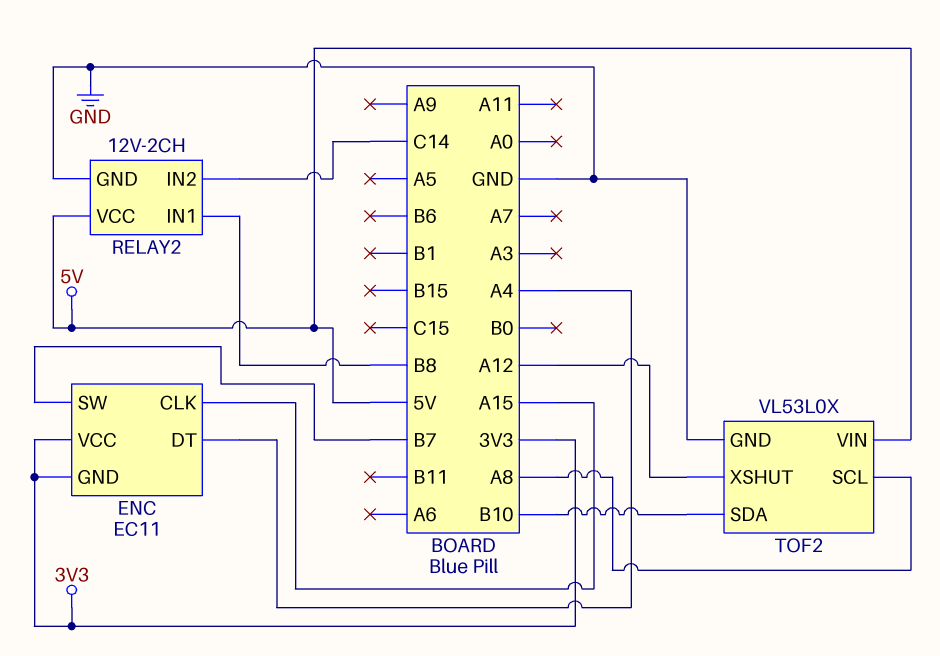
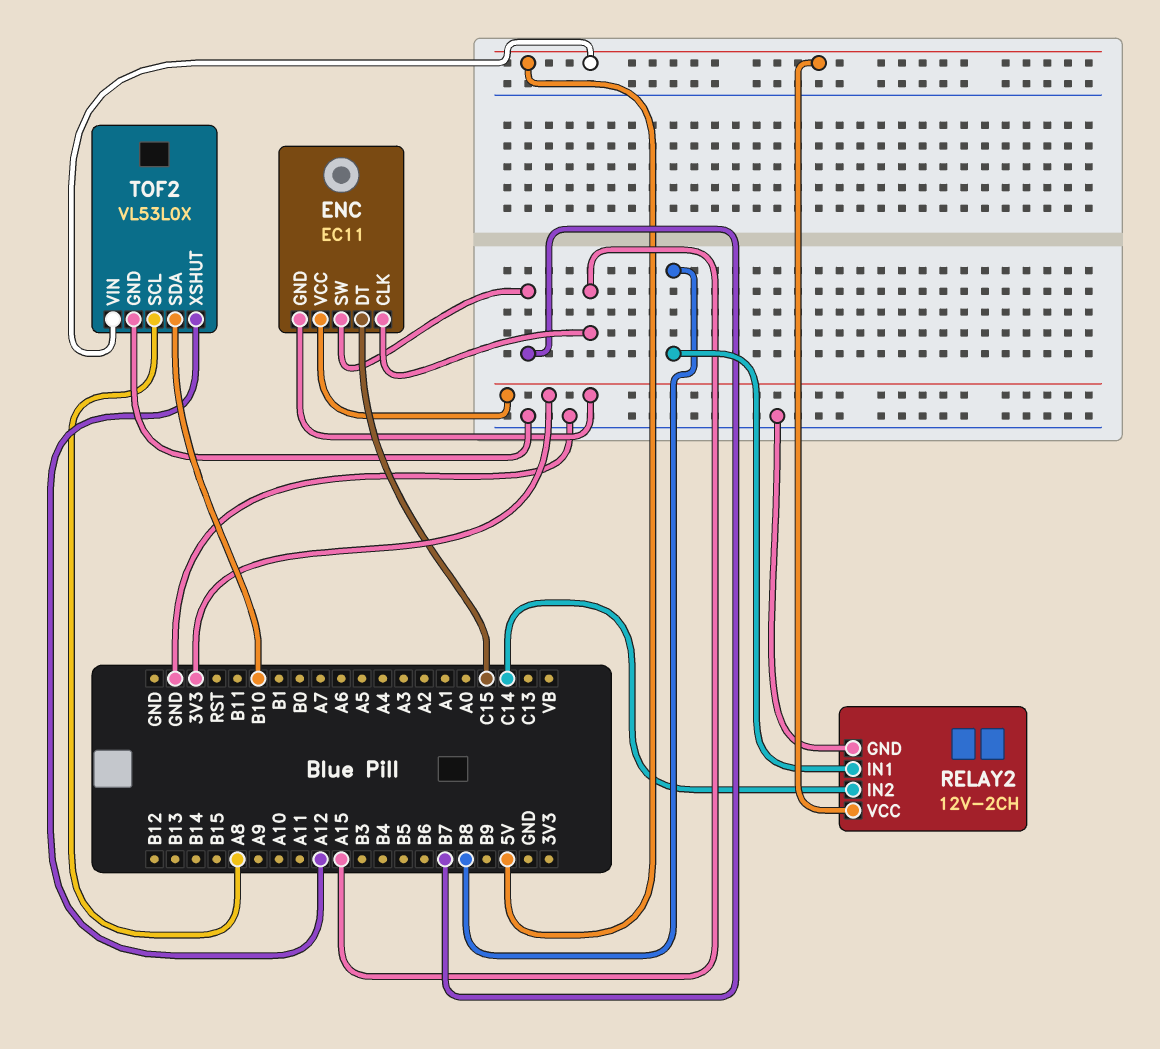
ENC pin DT: A4 -> C15

